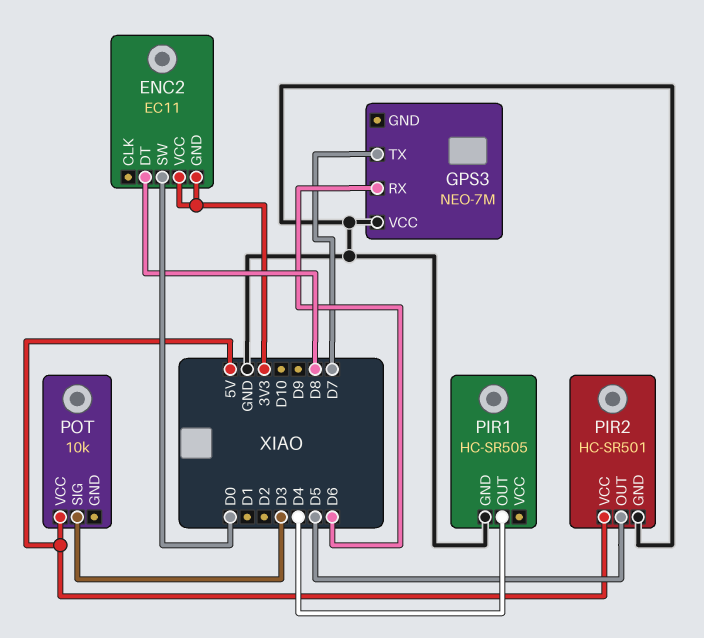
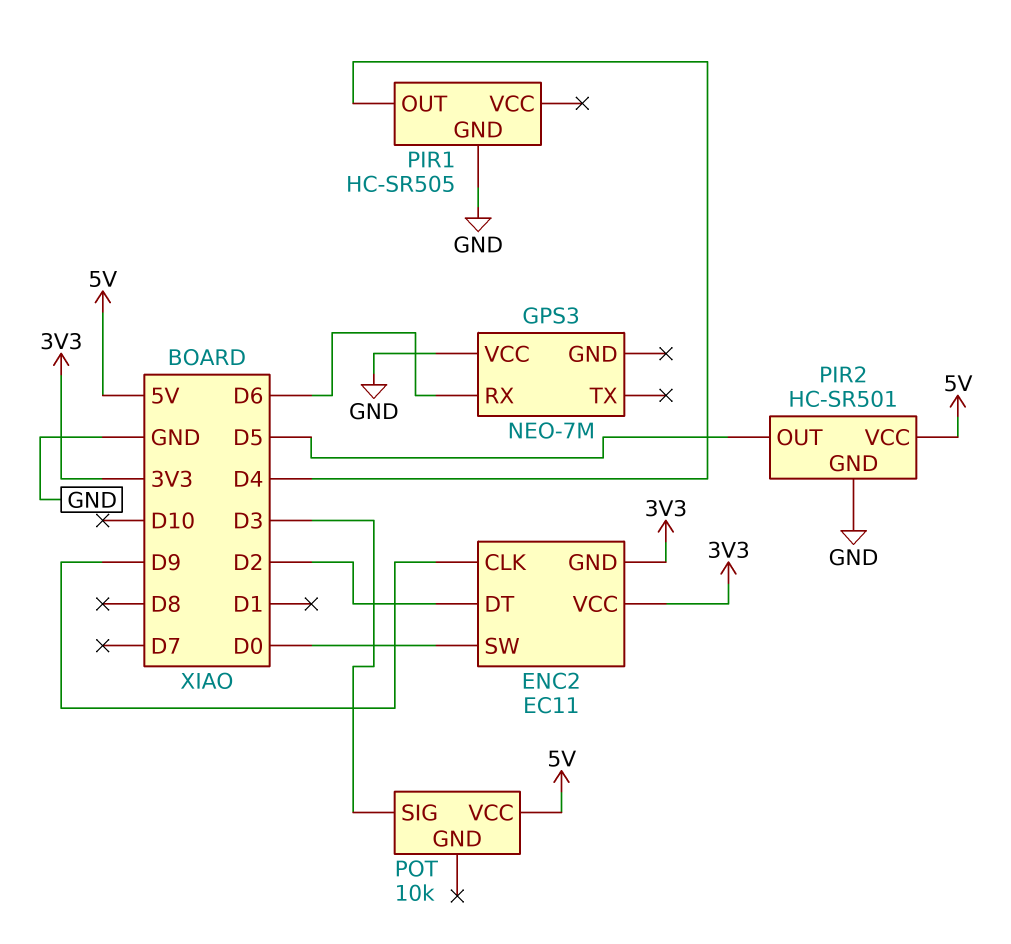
ENC2 pin CLK: none -> D9
ENC2 pin DT: D8 -> D2
GPS3 pin TX: D7 -> none

